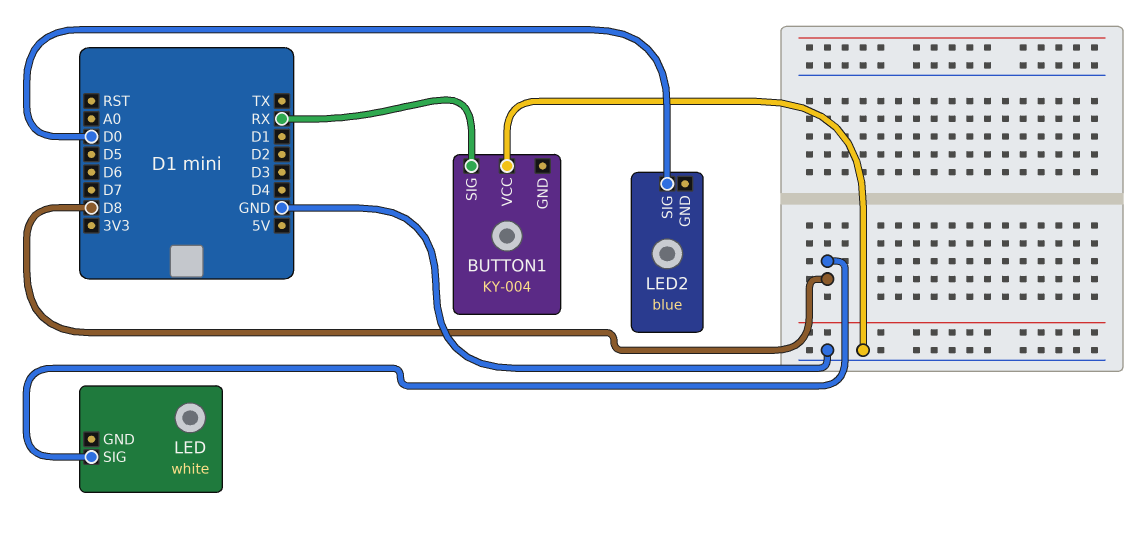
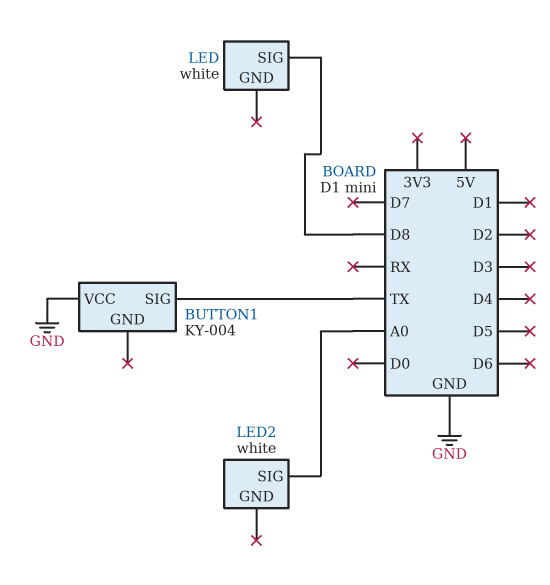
BUTTON1 pin SIG: RX -> TX
LED2: blue -> white
LED2 pin SIG: D0 -> A0

